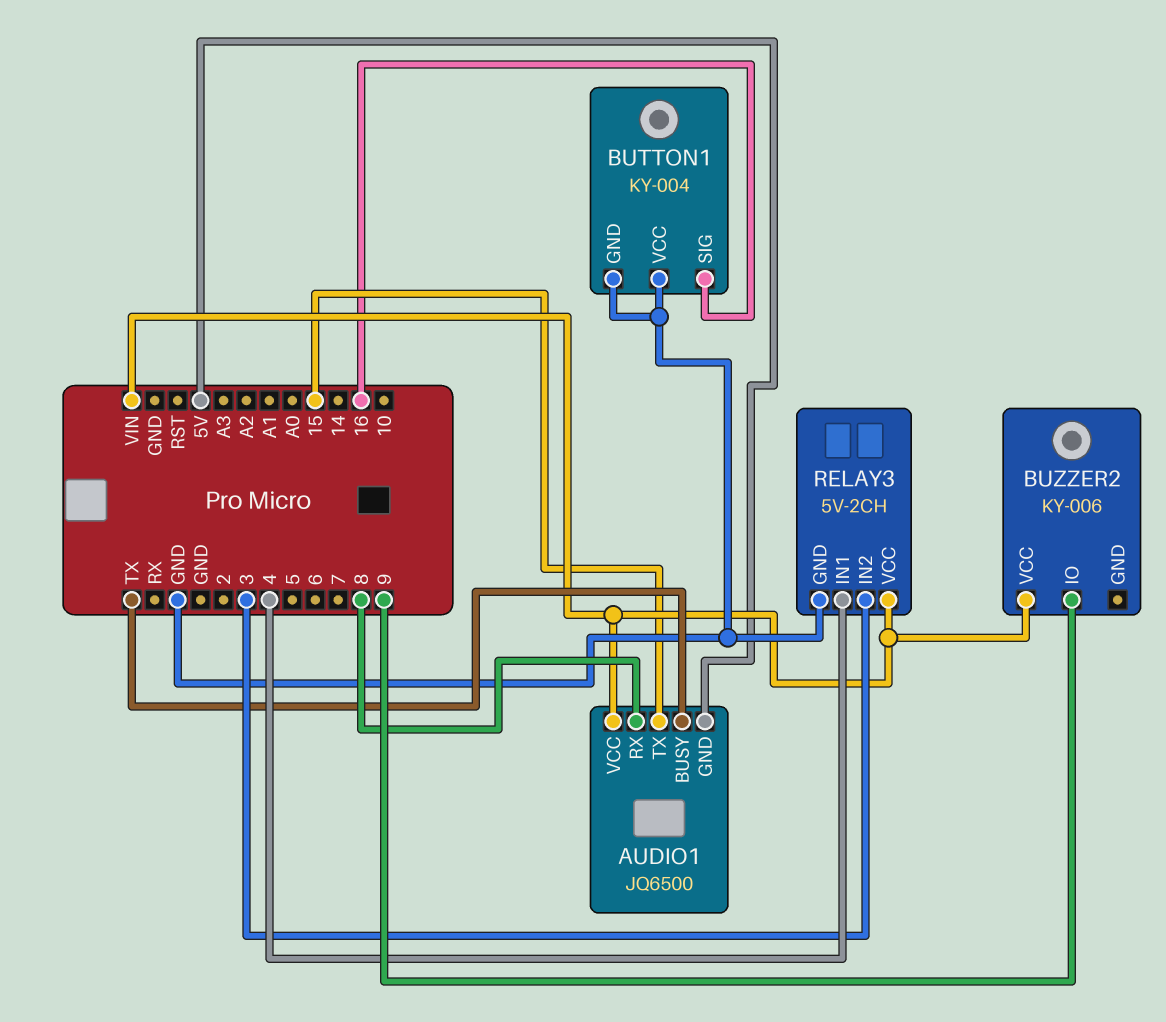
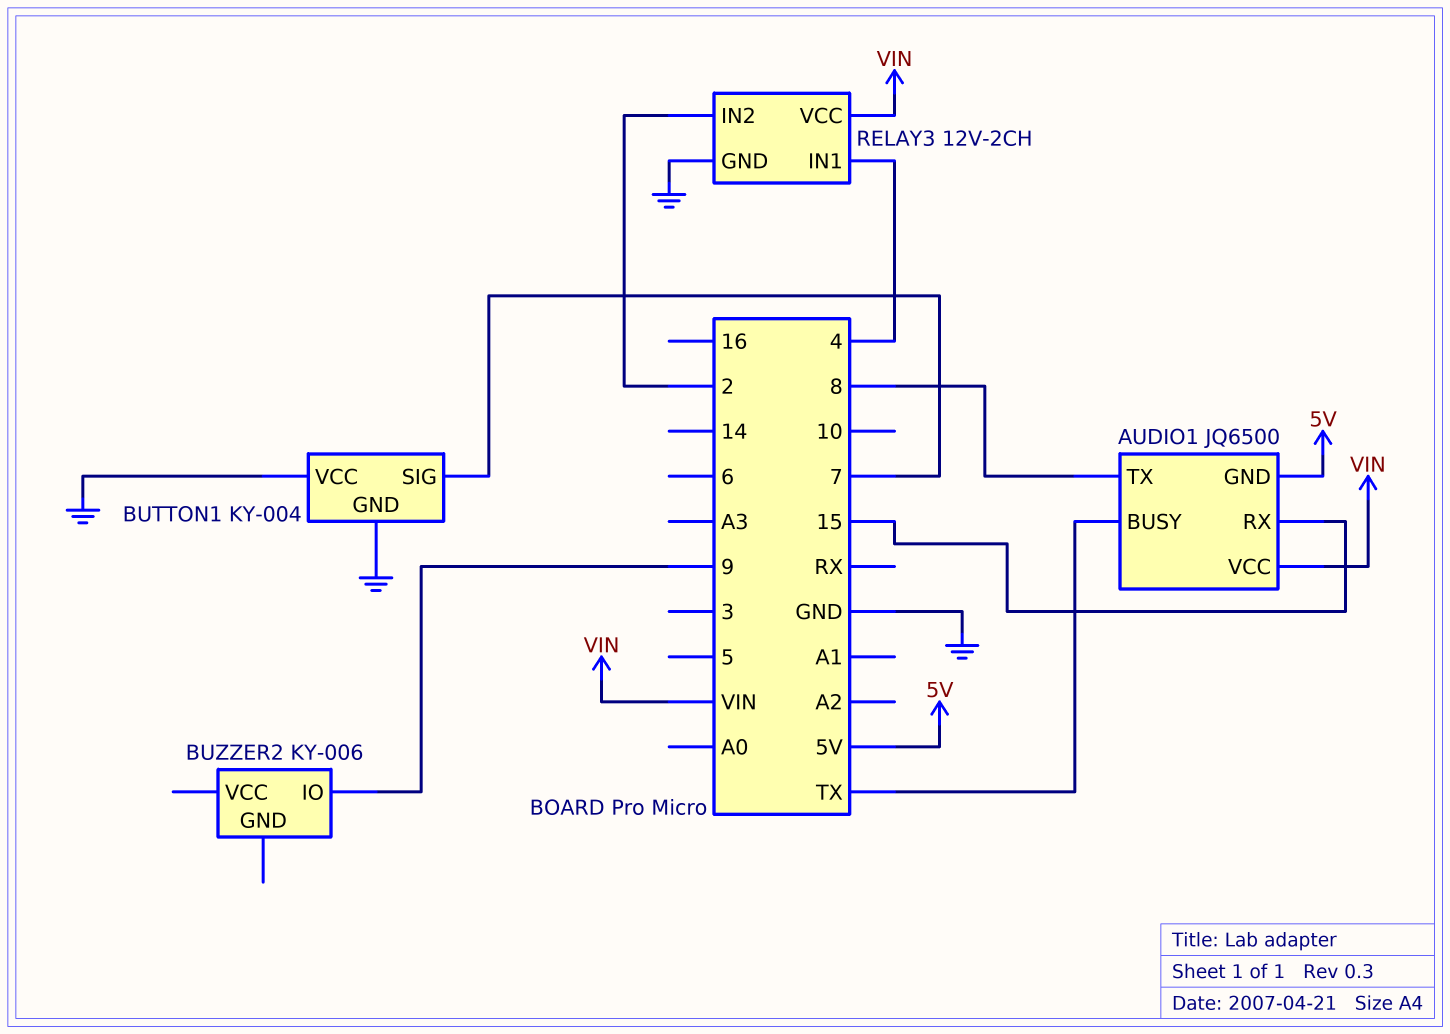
AUDIO1 pin RX: 8 -> 15
AUDIO1 pin TX: 15 -> 8
BUTTON1 pin SIG: 16 -> 7
BUZZER2 pin VCC: VIN -> none
RELAY3: 5V-2CH -> 12V-2CH
RELAY3 pin IN2: 3 -> 2

